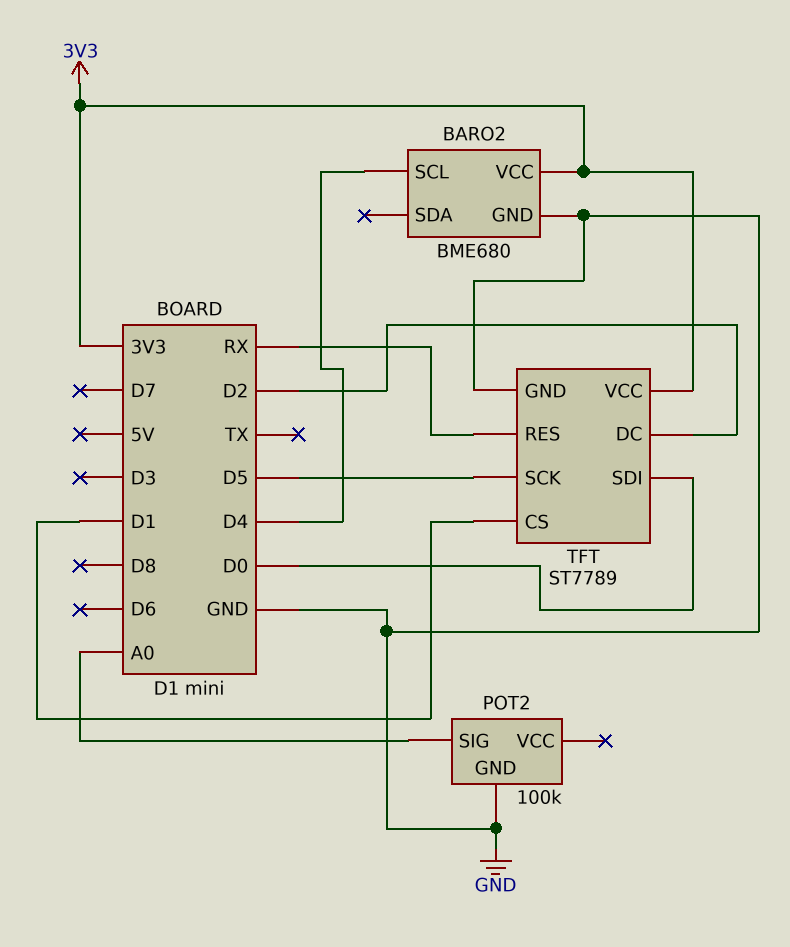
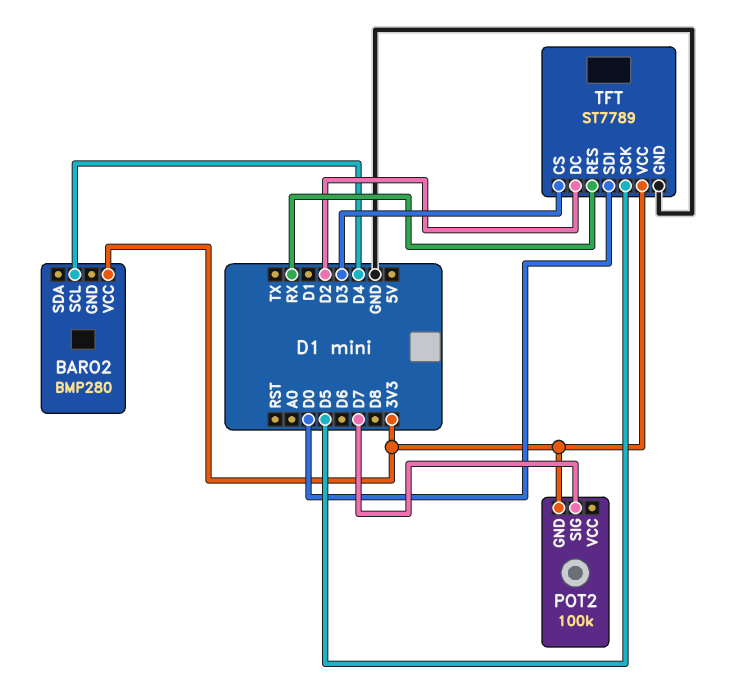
BARO2: BME680 -> BMP280
BARO2 pin GND: GND -> none
POT2 pin GND: GND -> 3V3
POT2 pin SIG: A0 -> D7
TFT pin CS: D1 -> D3

